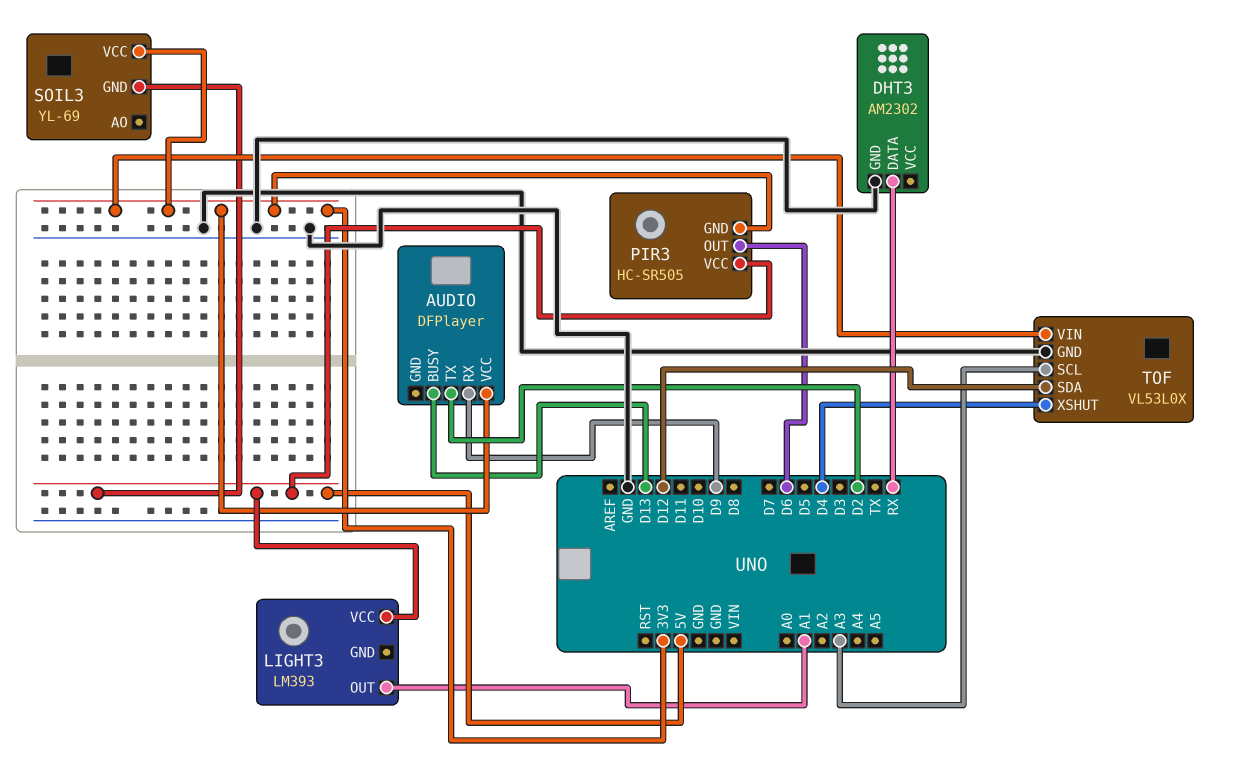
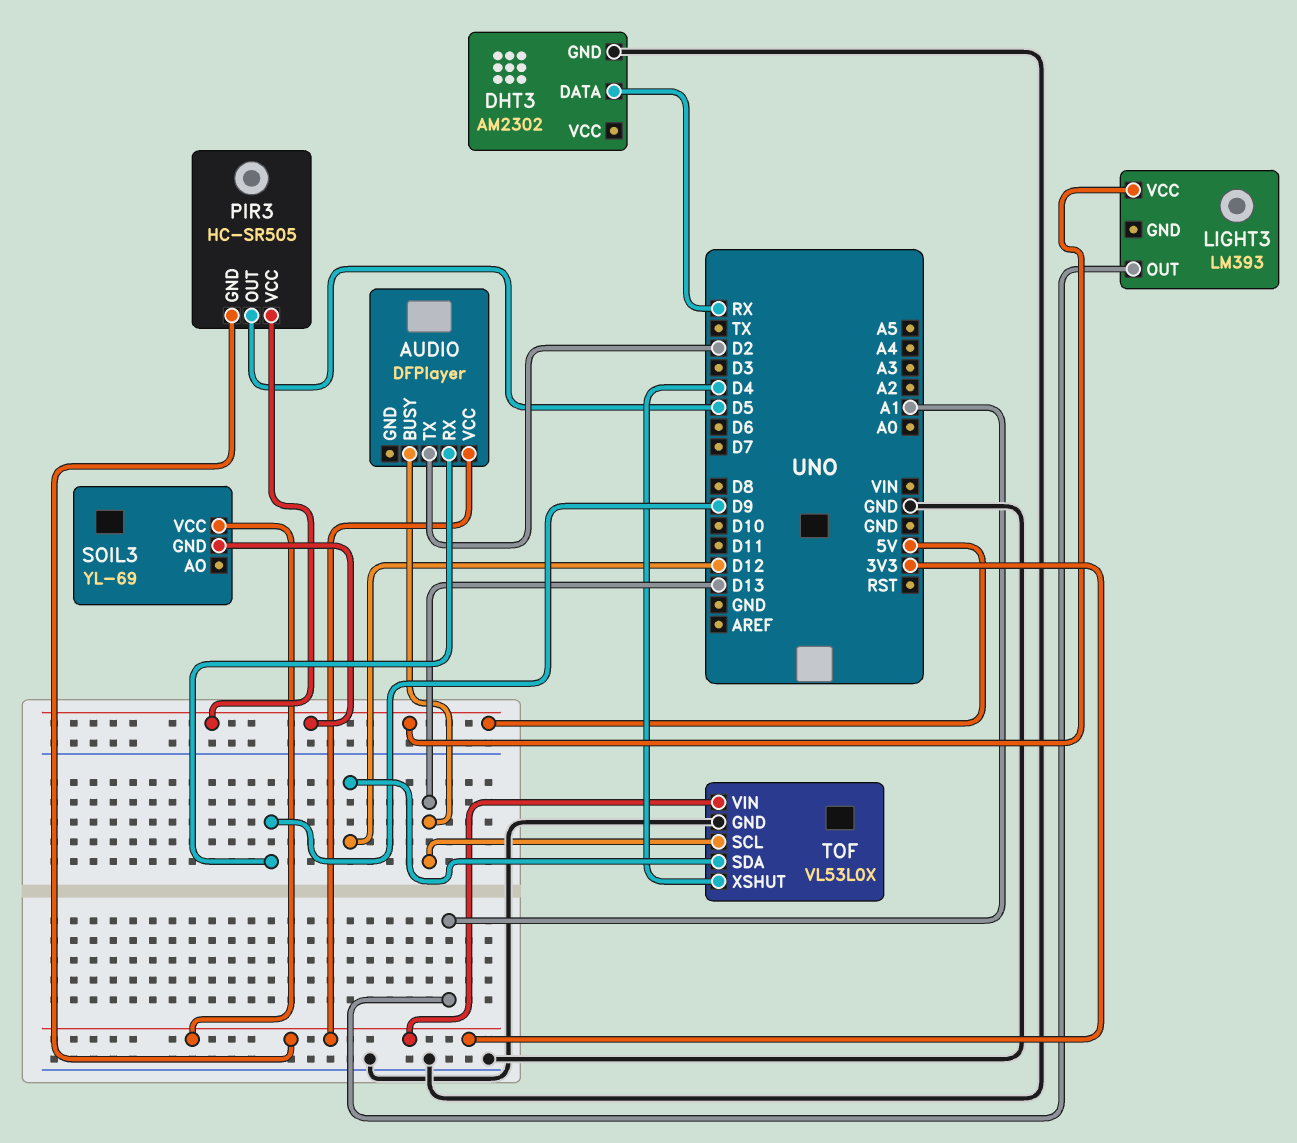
PIR3 pin OUT: D6 -> D5
TOF pin SCL: A3 -> D13

